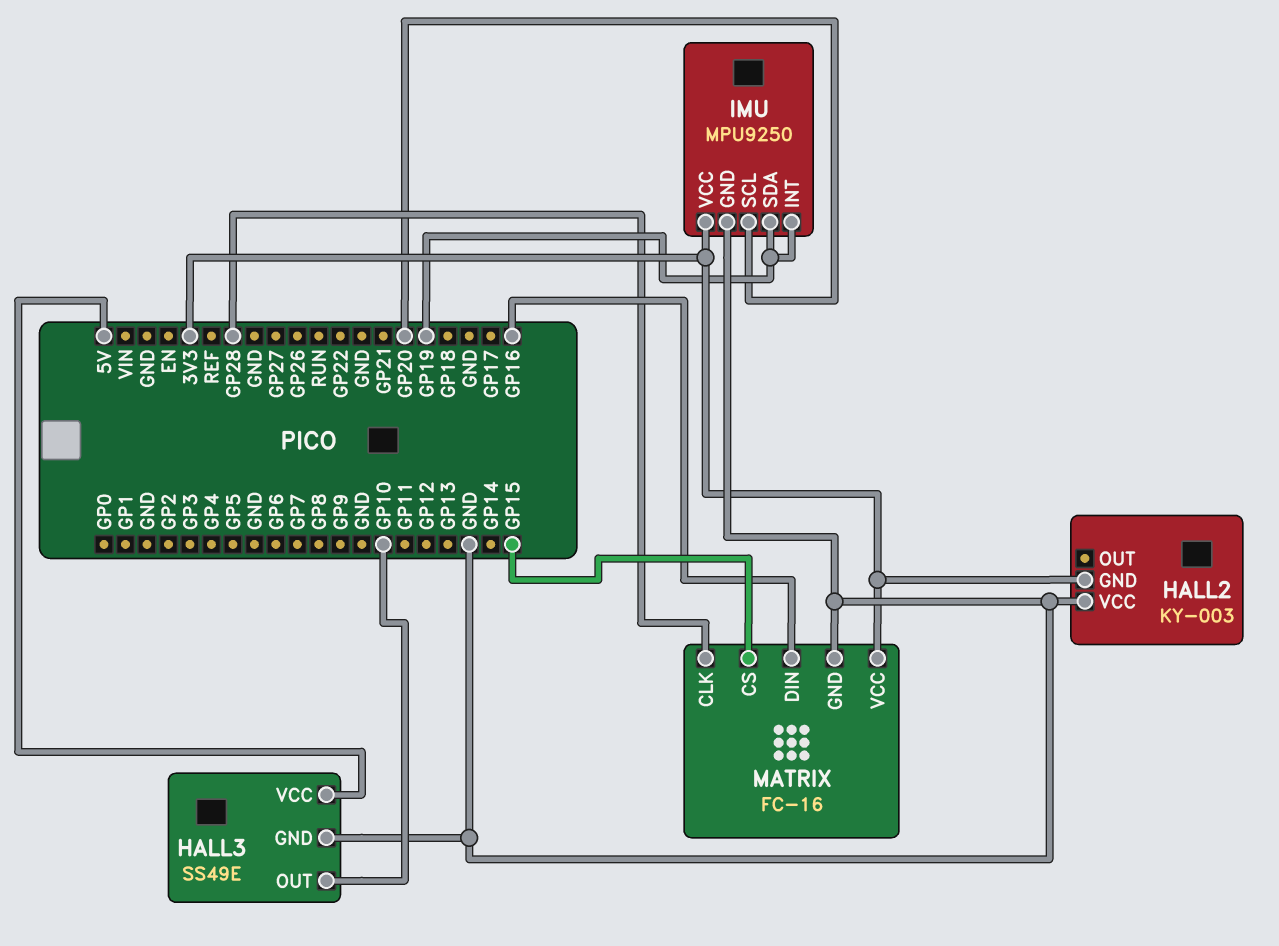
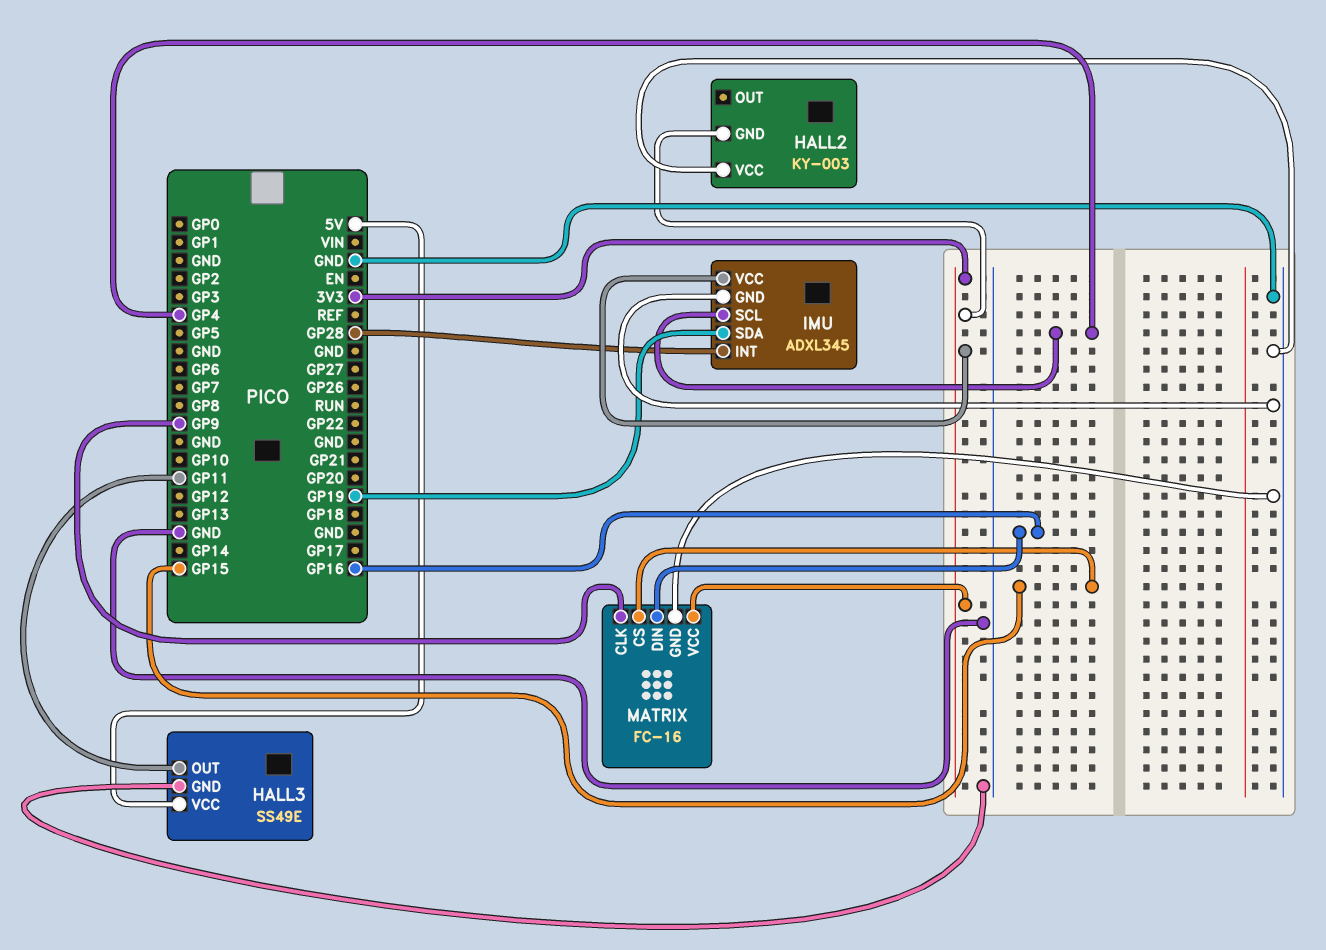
HALL3 pin OUT: GP10 -> GP11
IMU: MPU9250 -> ADXL345
IMU pin INT: GP19 -> GP28
IMU pin SCL: GP20 -> GP4
MATRIX pin CLK: GP28 -> GP9

